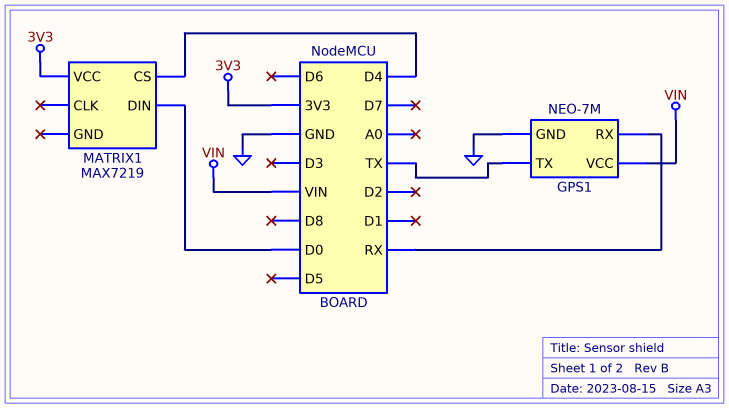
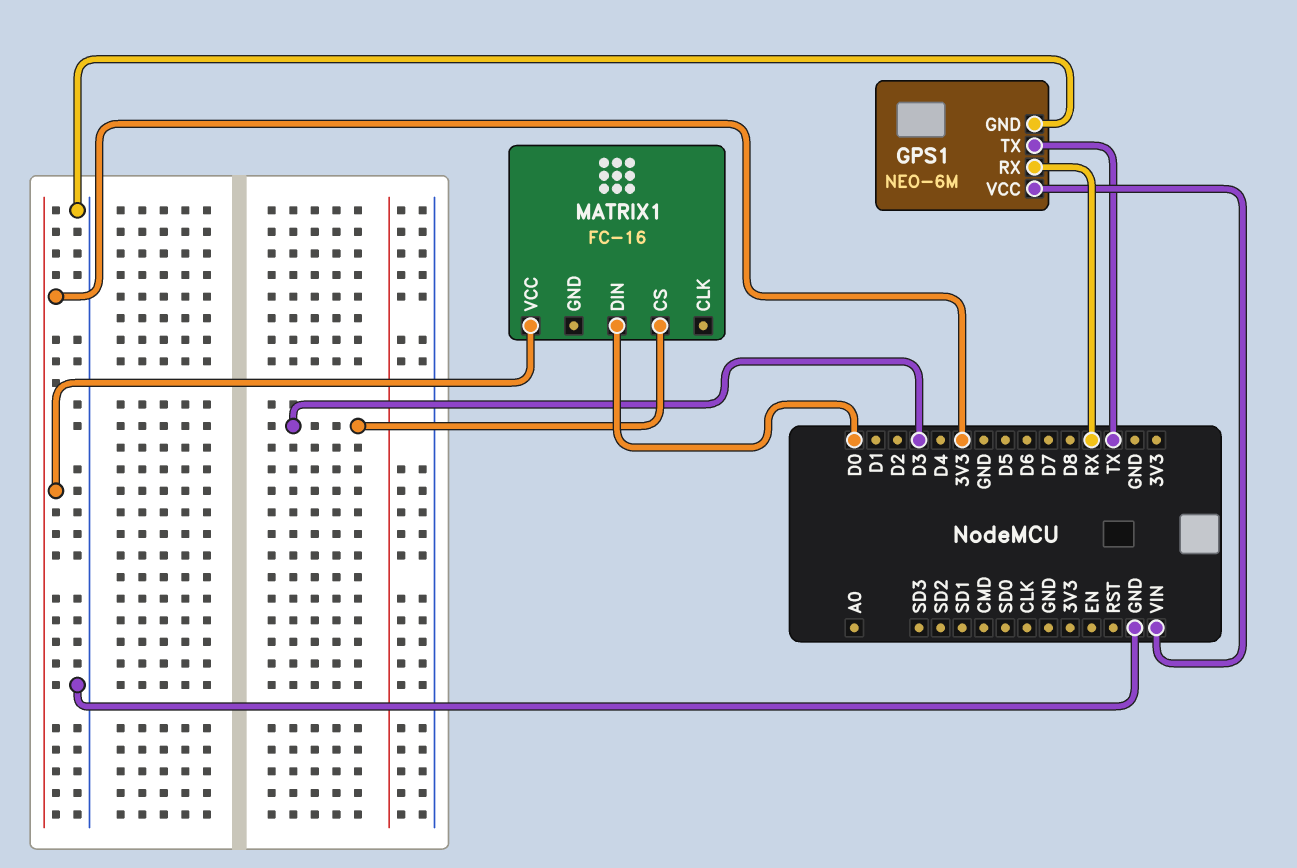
GPS1: NEO-7M -> NEO-6M
MATRIX1: MAX7219 -> FC-16
MATRIX1 pin CS: D4 -> D3

